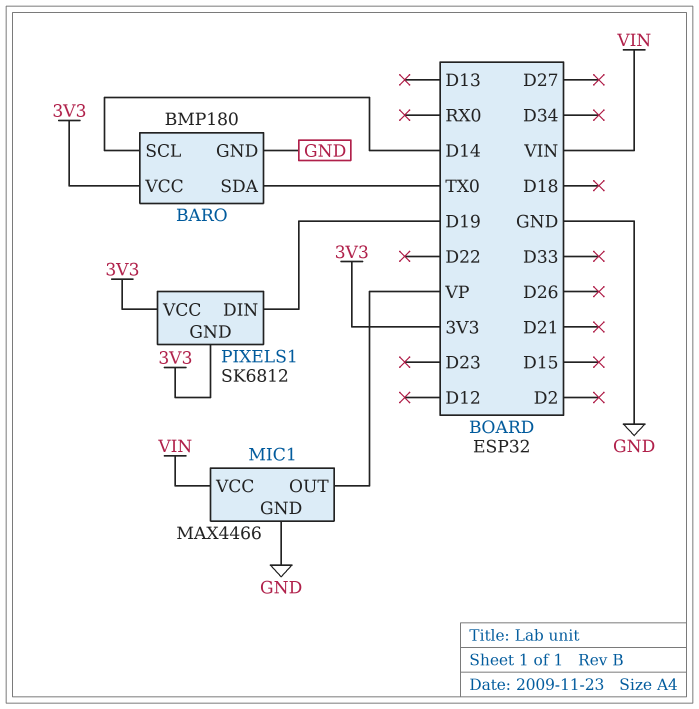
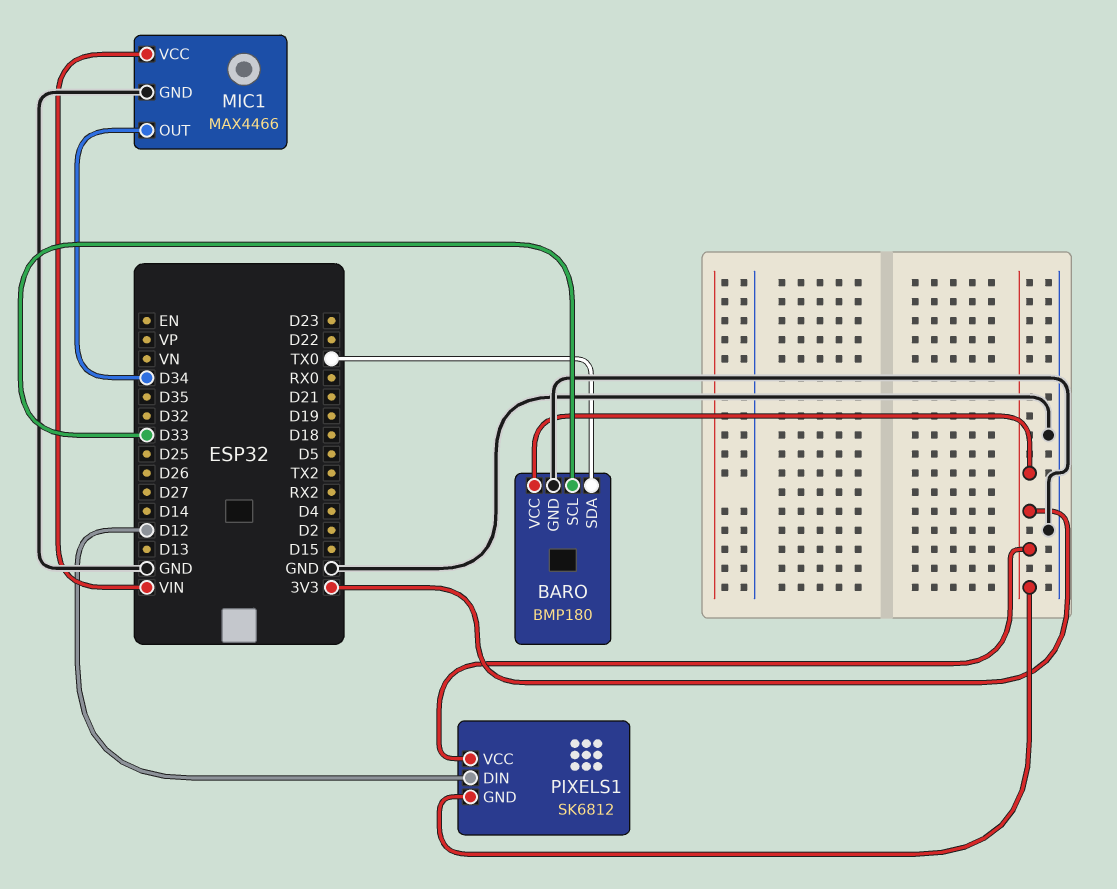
BARO pin SCL: D14 -> D33
MIC1 pin OUT: VP -> D34
PIXELS1 pin DIN: D19 -> D12

